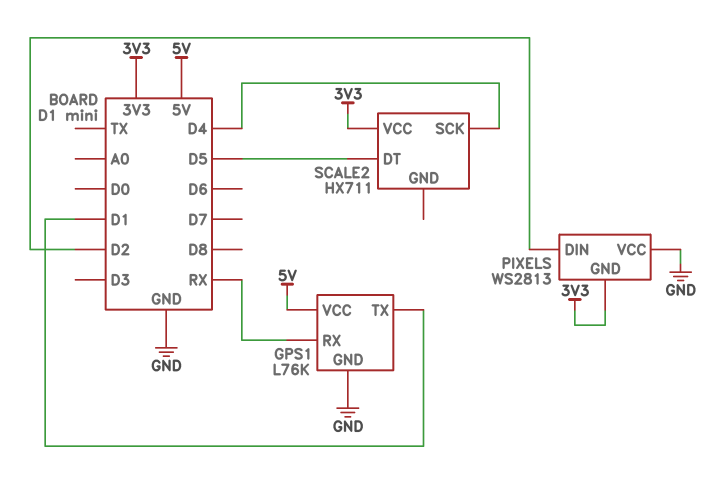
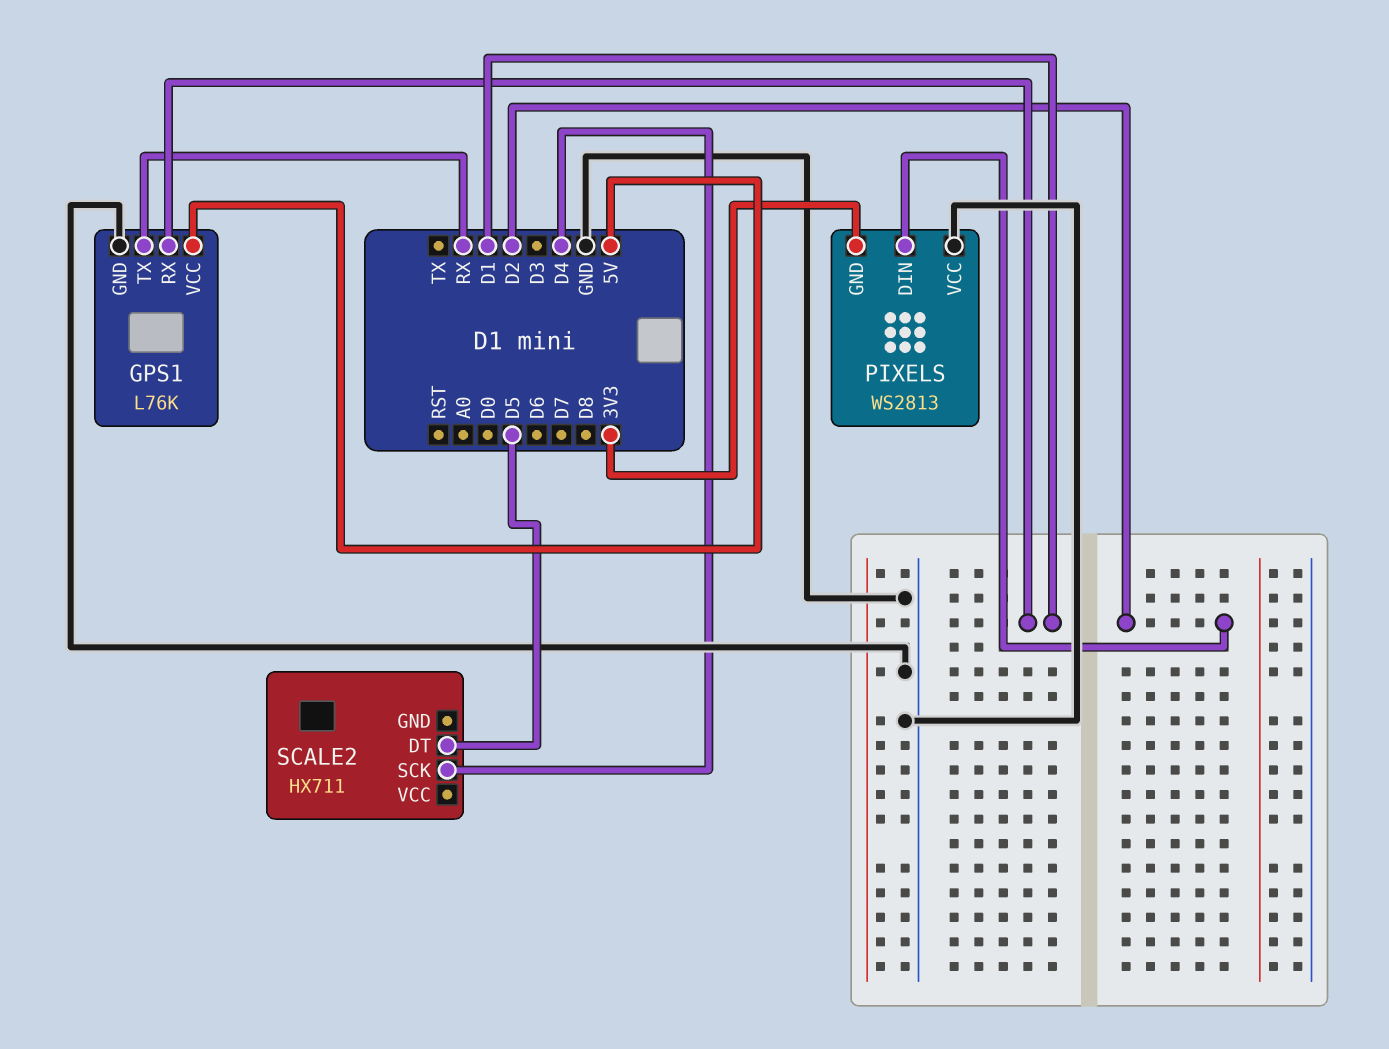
GPS1 pin RX: RX -> D1
GPS1 pin TX: D1 -> RX
SCALE2 pin VCC: 3V3 -> none

